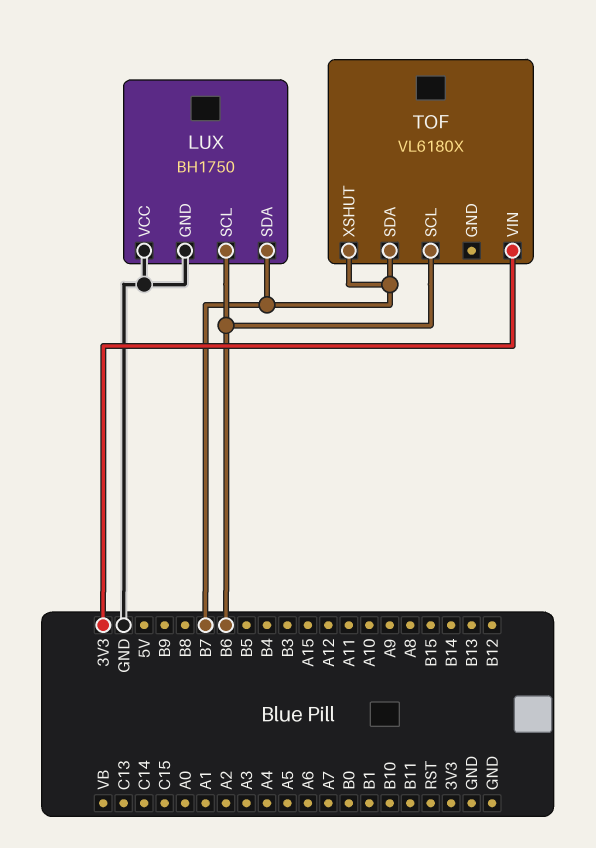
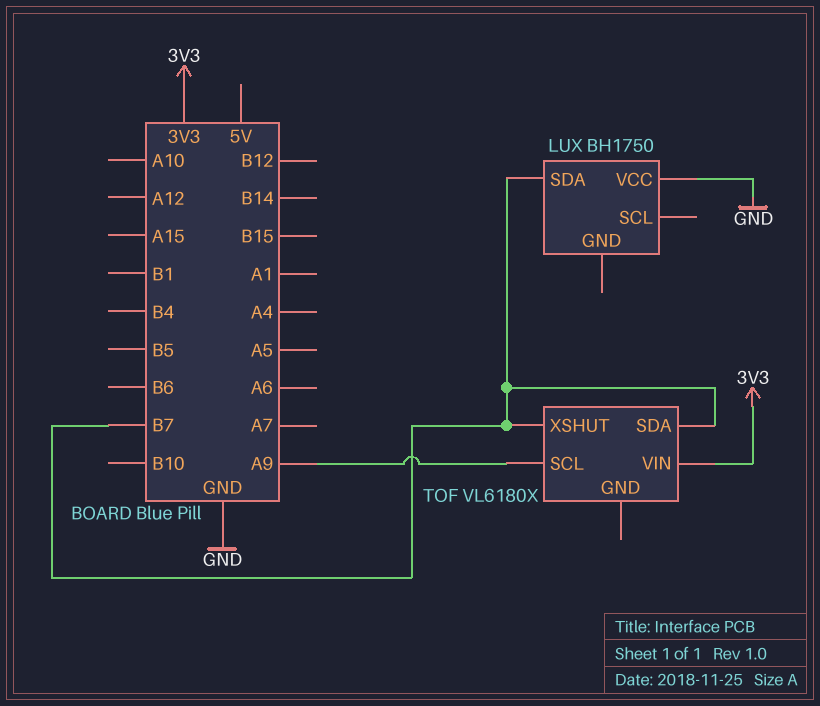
LUX pin GND: GND -> none
LUX pin SCL: B6 -> none
TOF pin SCL: B6 -> A9

